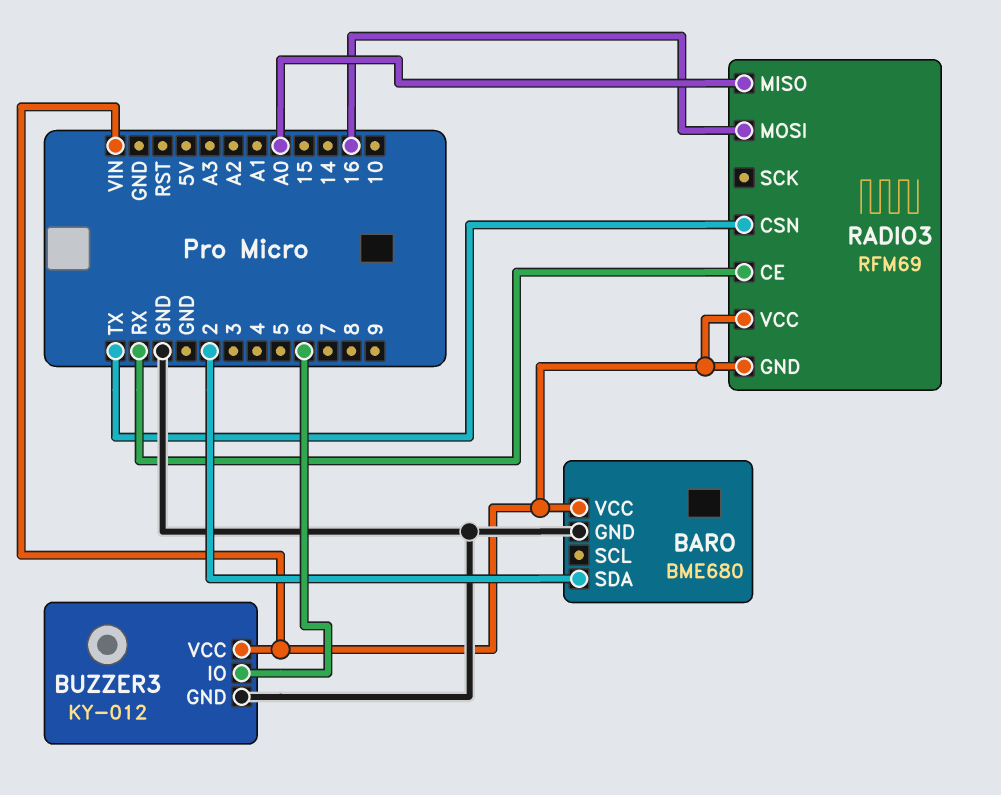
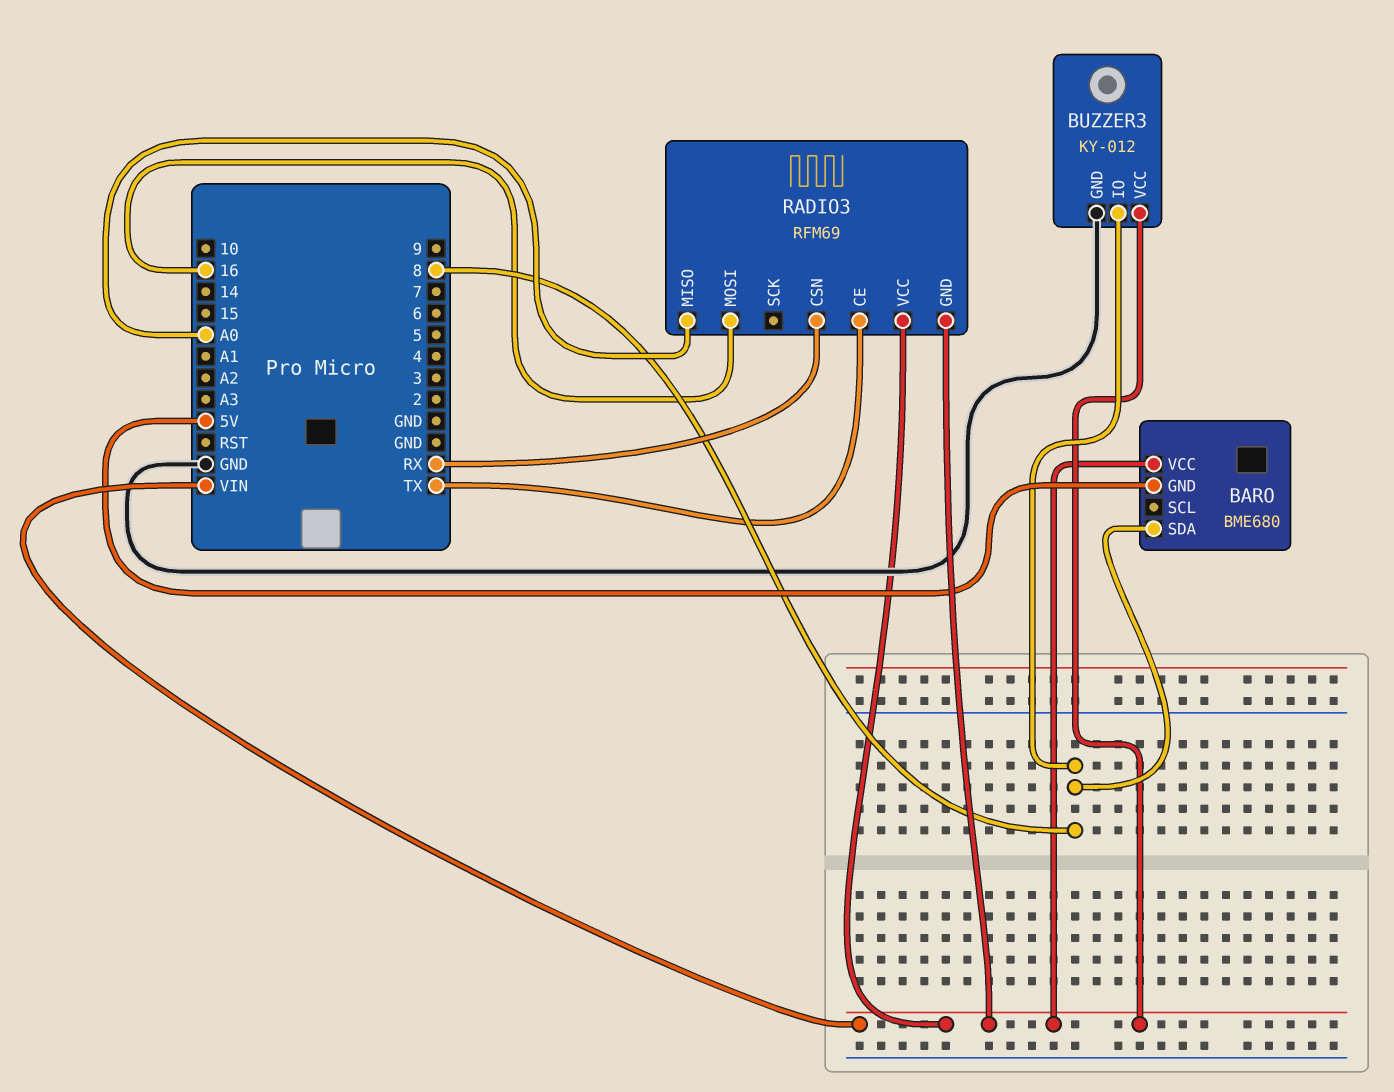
BARO pin GND: GND -> 5V
BARO pin SDA: 2 -> 8
BUZZER3 pin IO: 6 -> 8
RADIO3 pin CE: RX -> TX
RADIO3 pin CSN: TX -> RX

